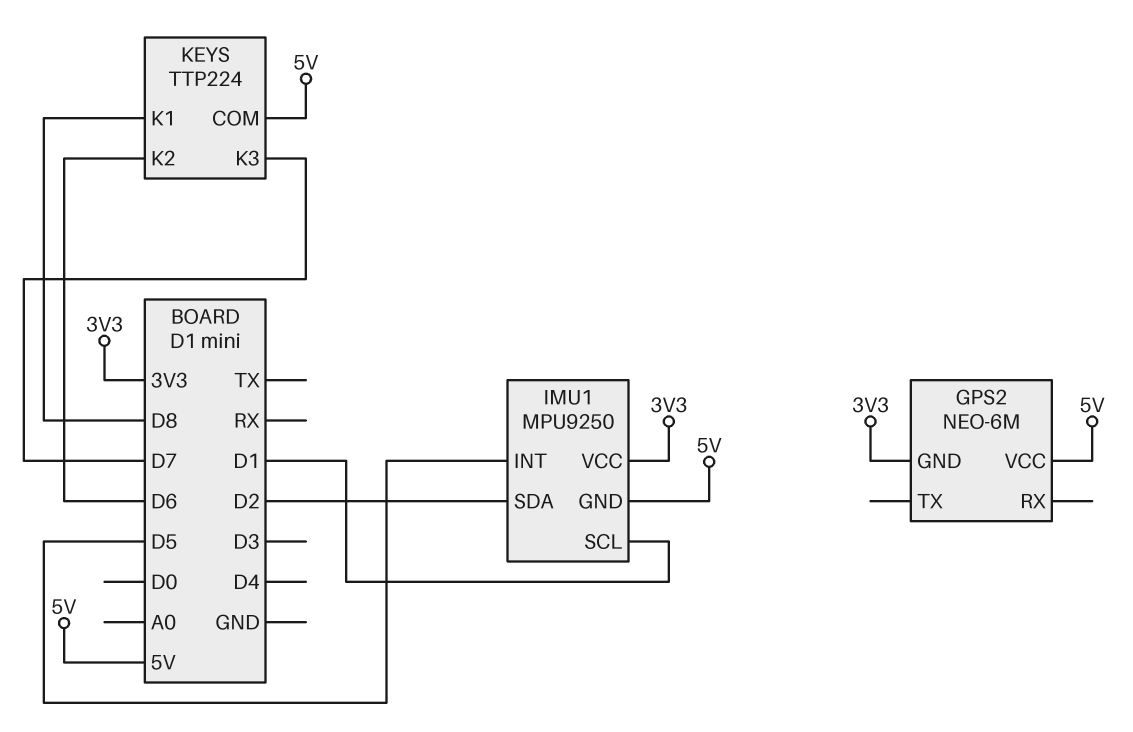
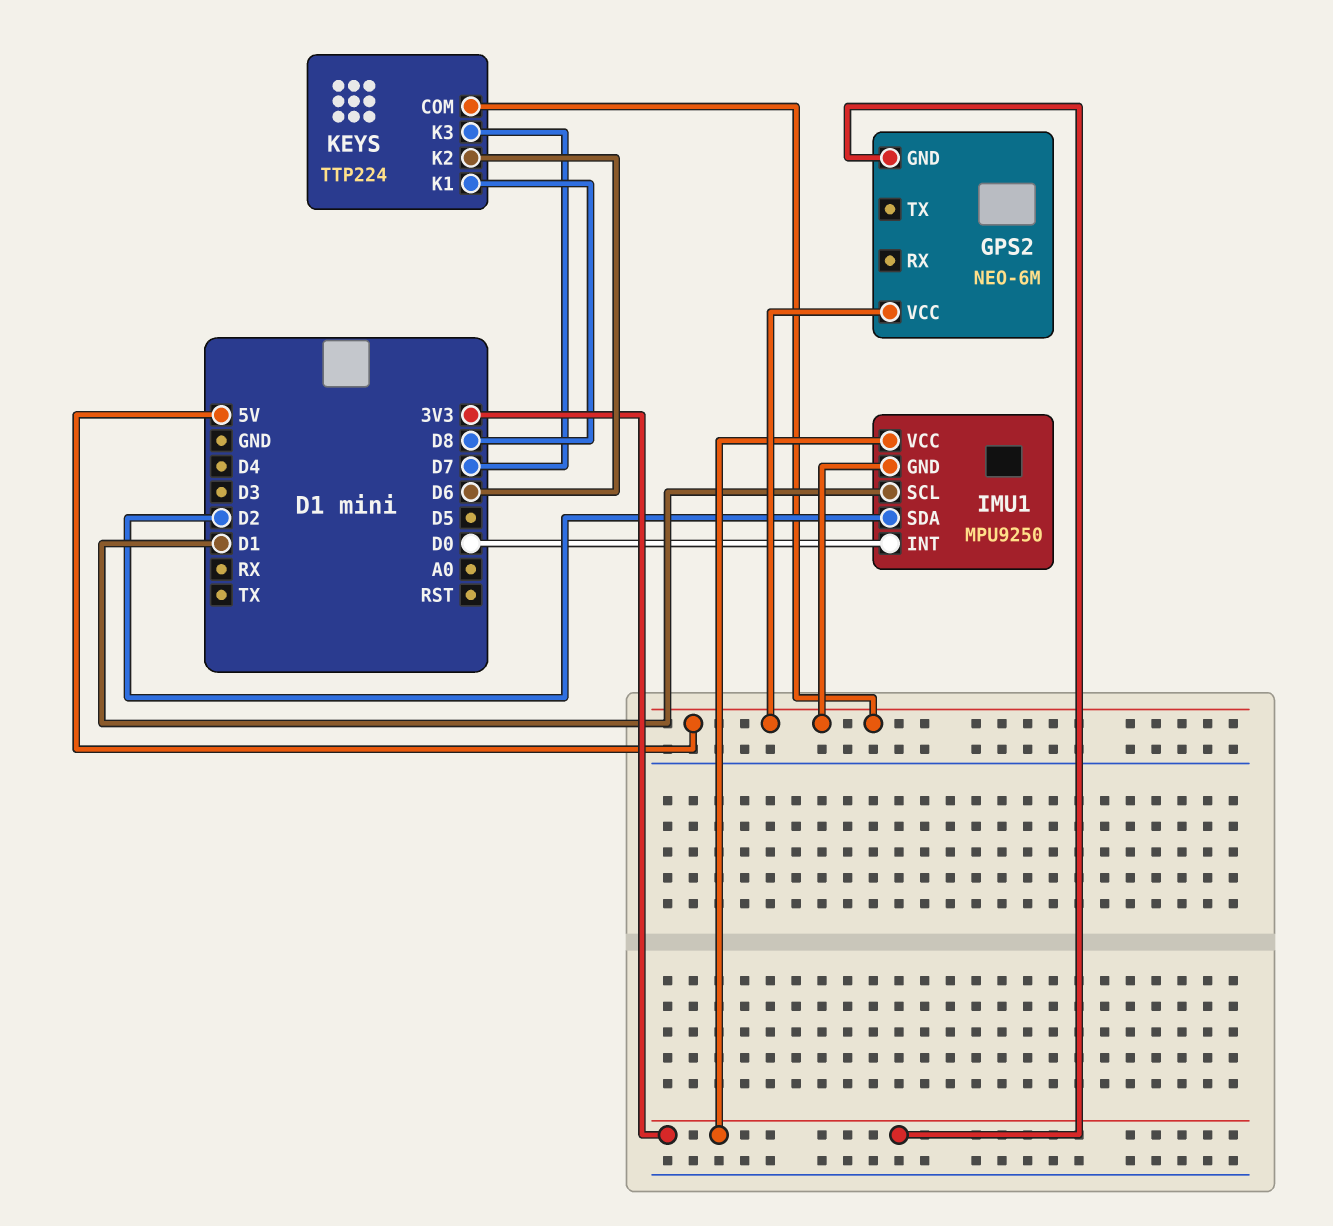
IMU1 pin INT: D5 -> D0

